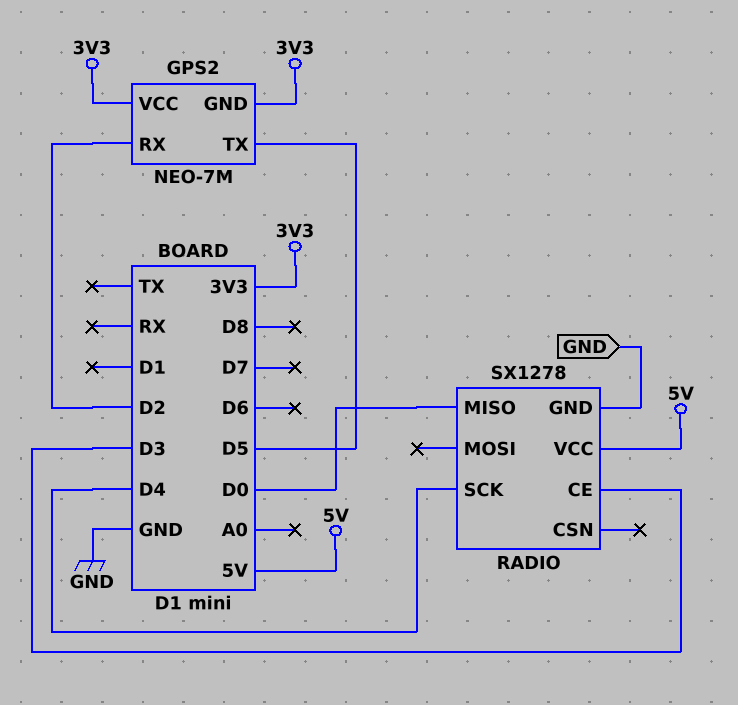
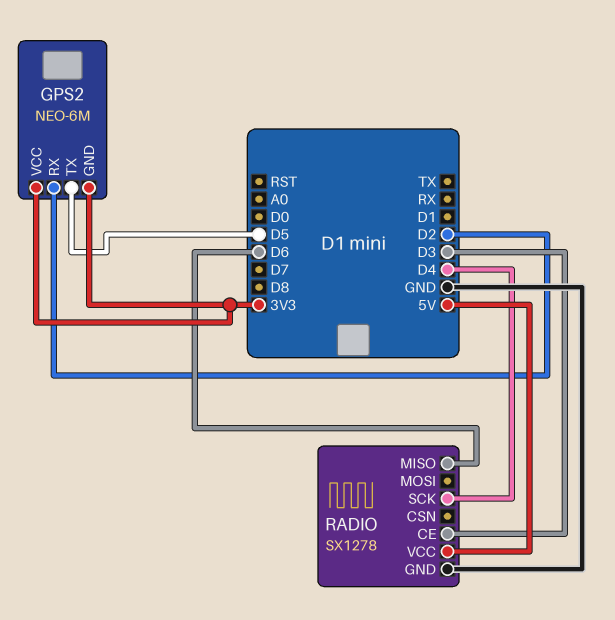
GPS2: NEO-7M -> NEO-6M
RADIO pin MISO: D0 -> D6

